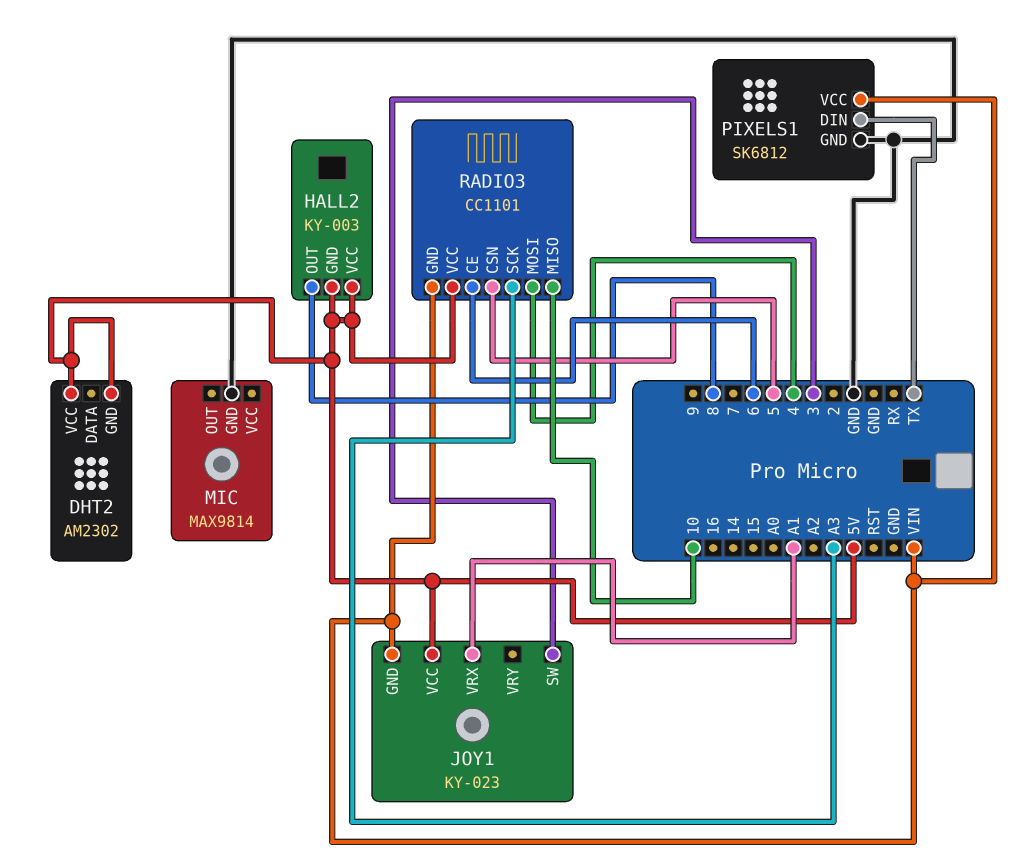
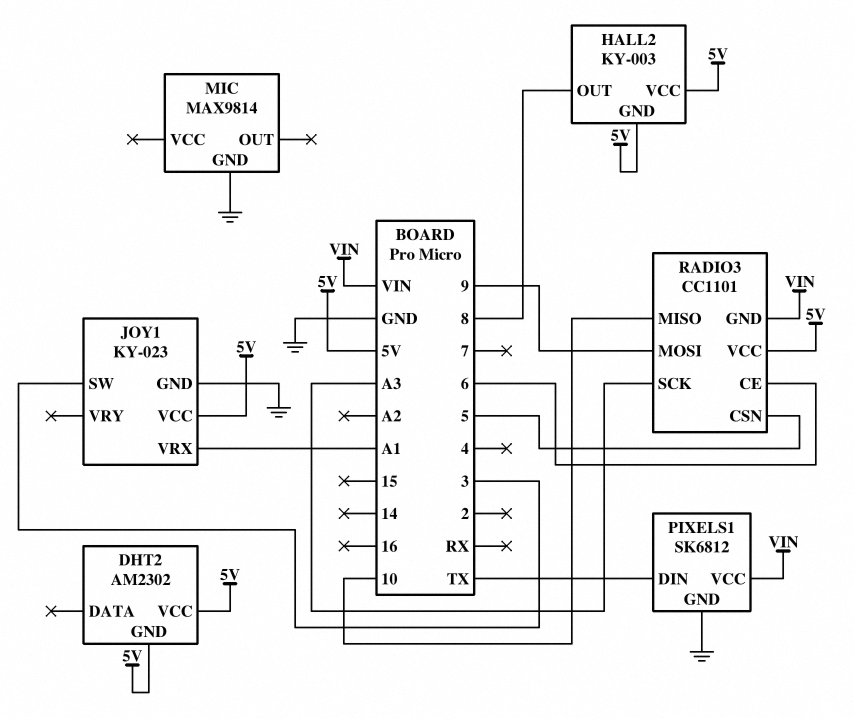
JOY1 pin GND: VIN -> GND
RADIO3 pin MOSI: 4 -> 9

